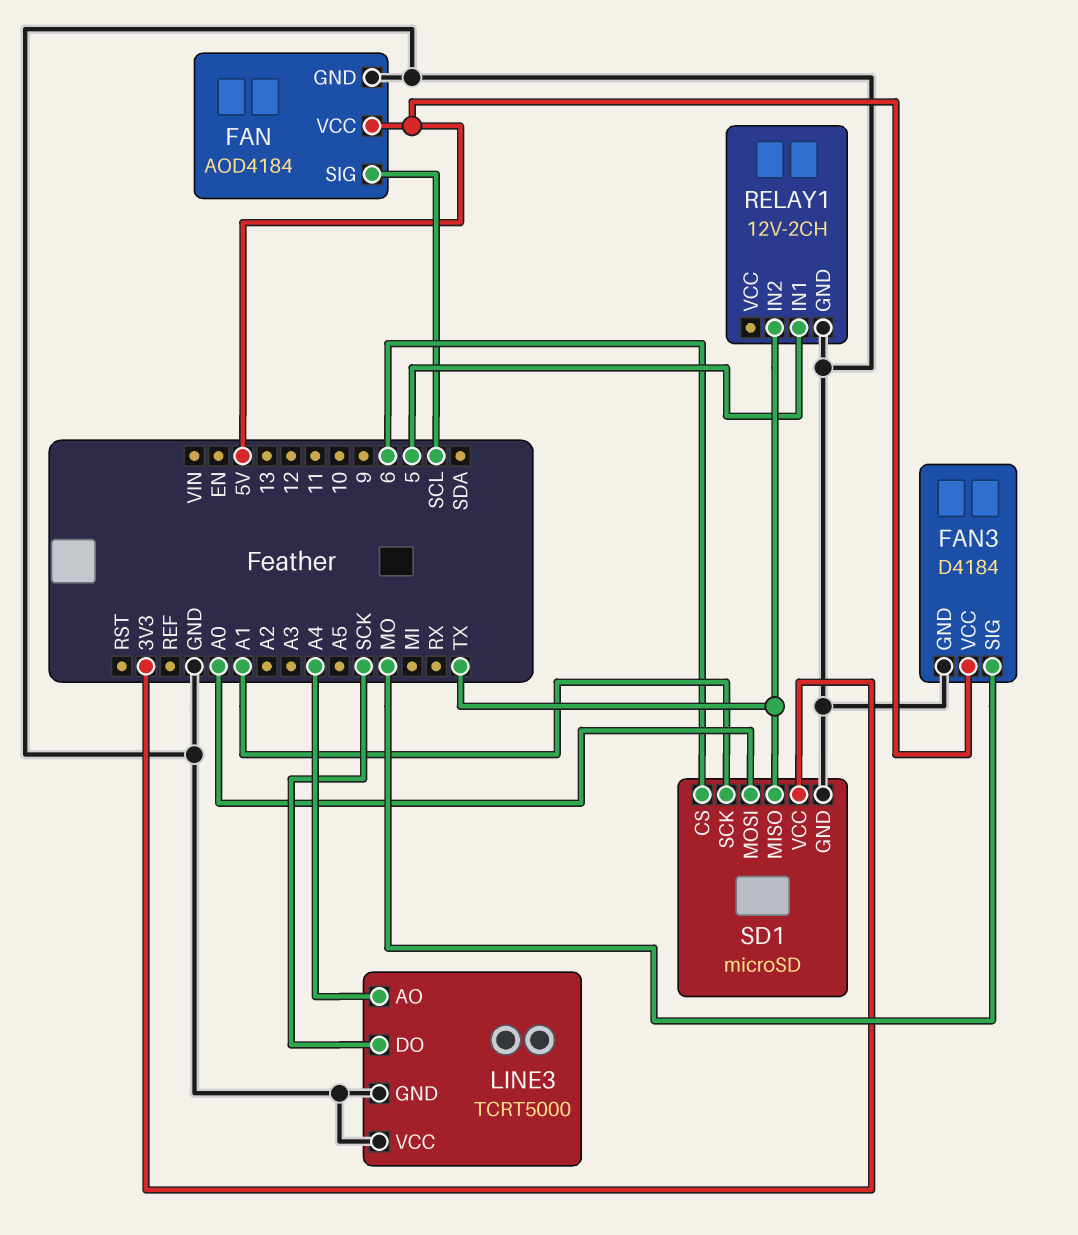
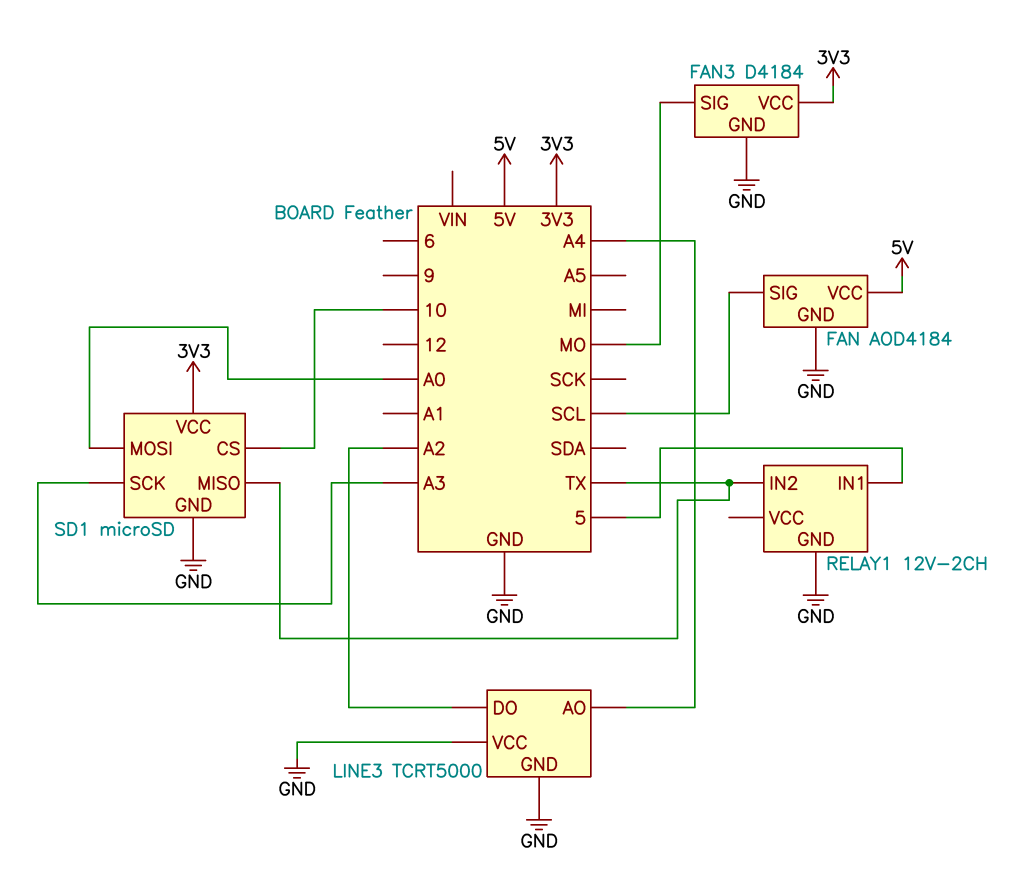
FAN3 pin VCC: 5V -> 3V3
LINE3 pin DO: SCK -> A2
SD1 pin CS: 6 -> 10
SD1 pin SCK: A1 -> A3

